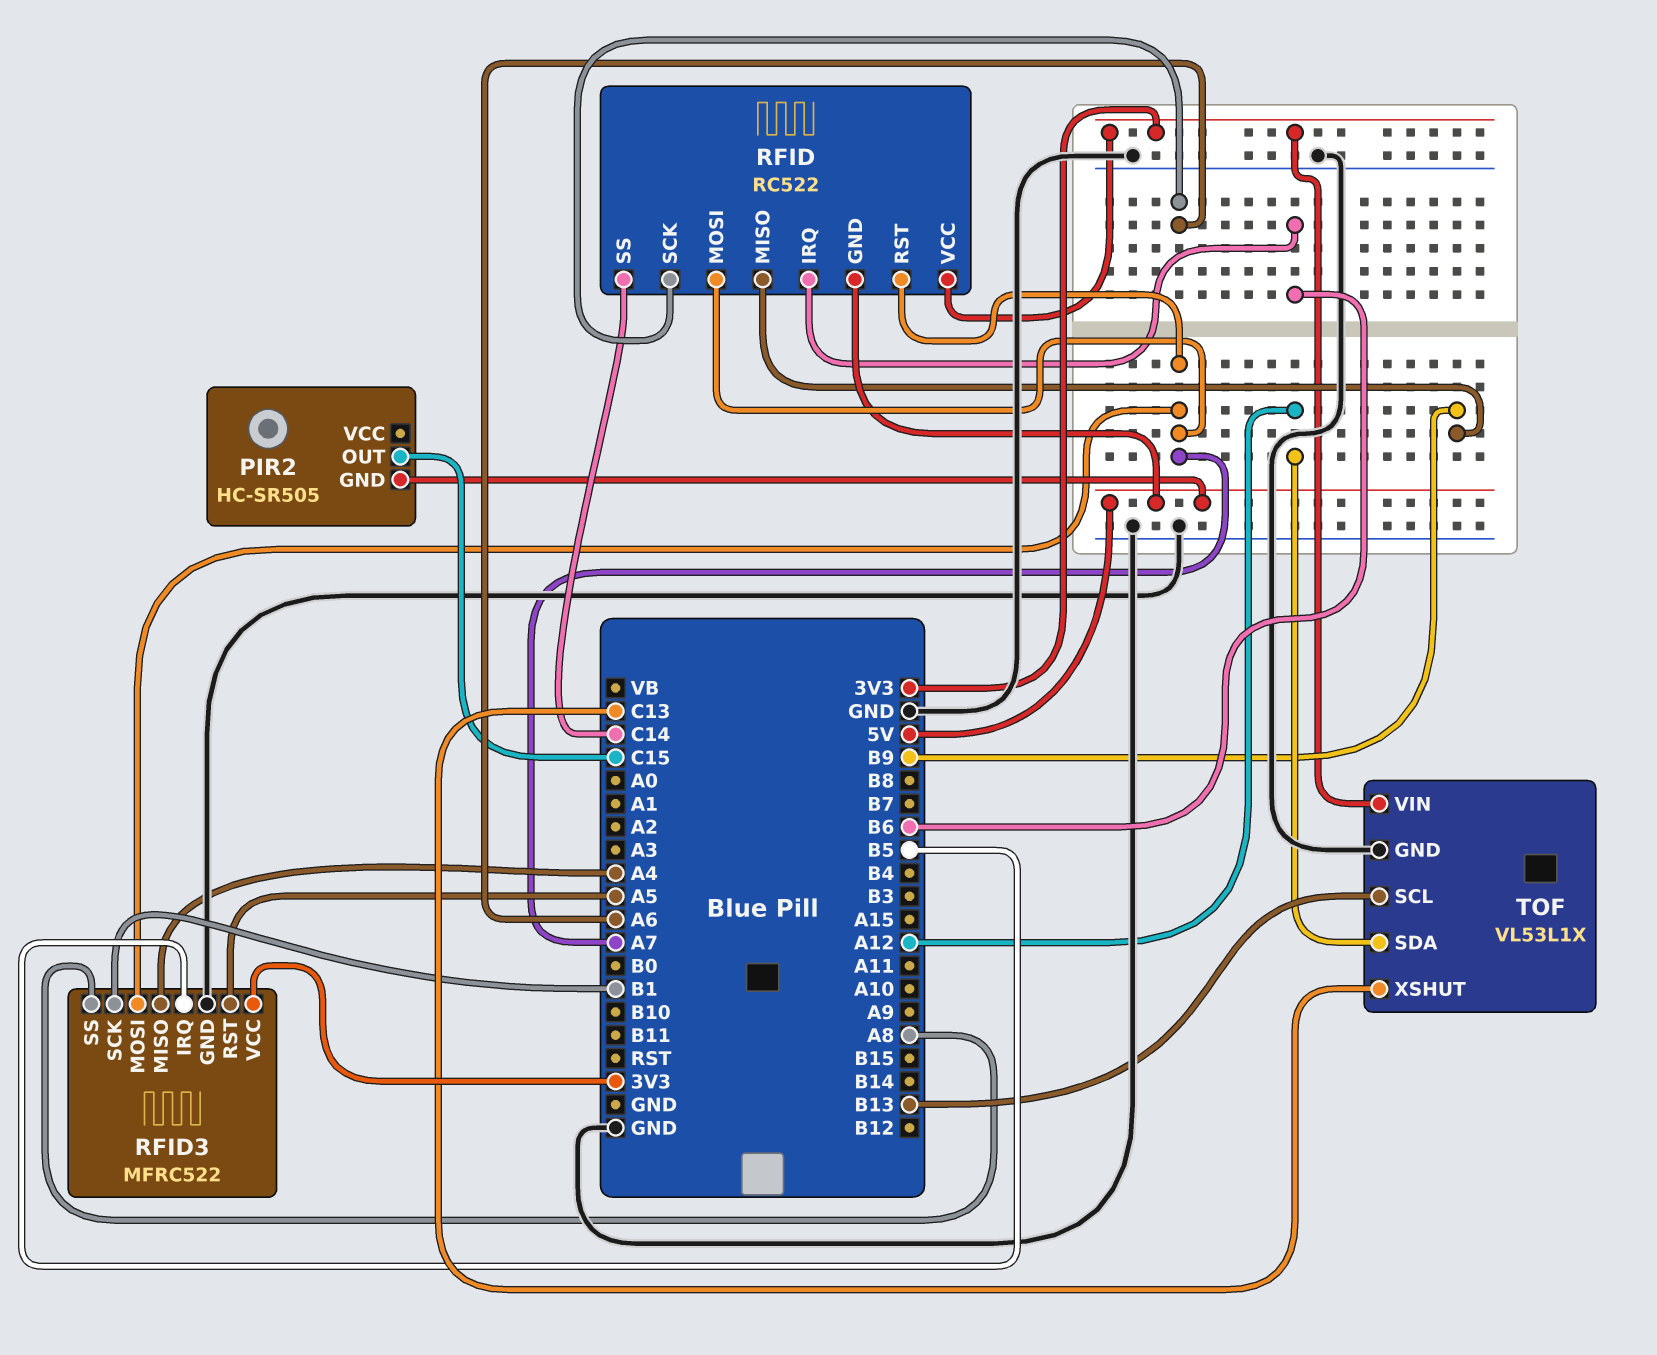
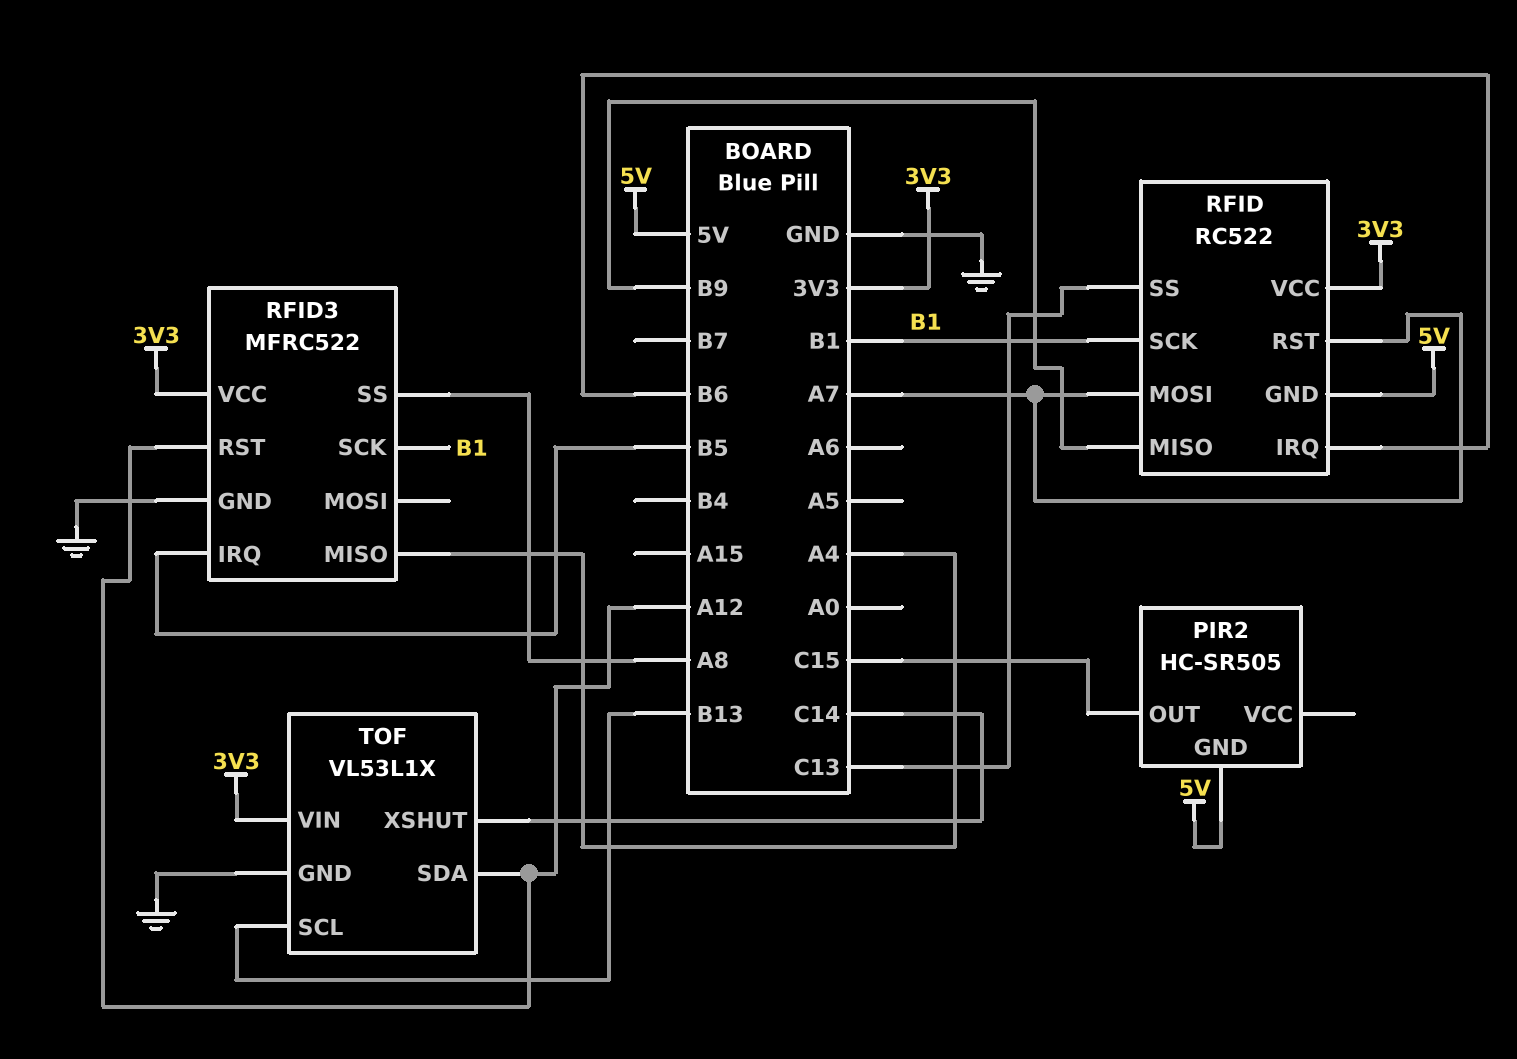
RFID pin SCK: A6 -> B1
RFID pin SS: C14 -> C13
RFID3 pin MOSI: A7 -> none
RFID3 pin RST: A5 -> A12
TOF pin XSHUT: C13 -> C14

